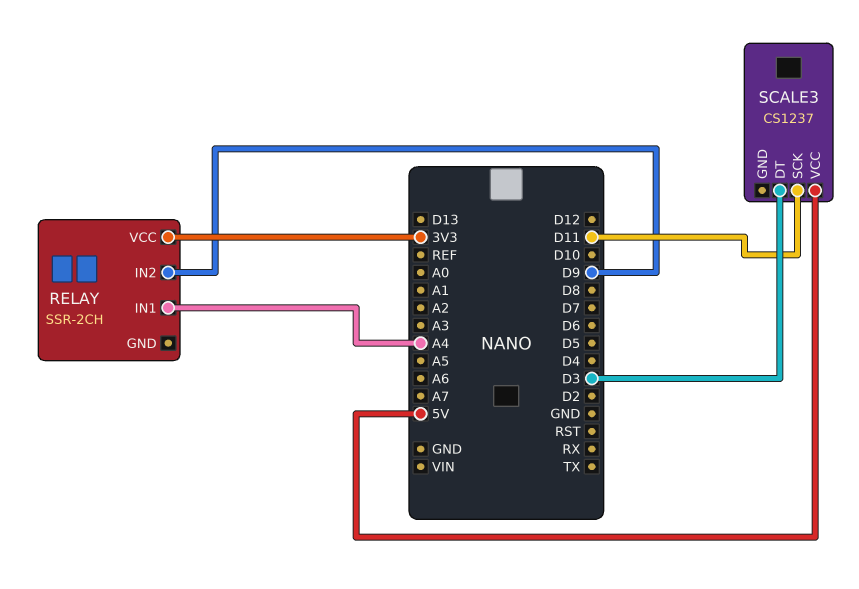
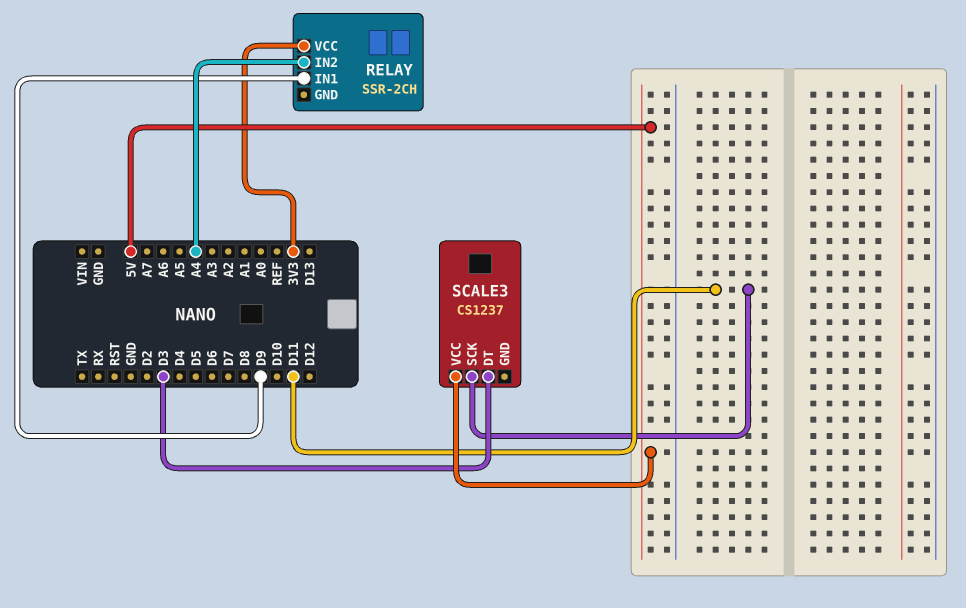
RELAY pin IN1: A4 -> D9
RELAY pin IN2: D9 -> A4

